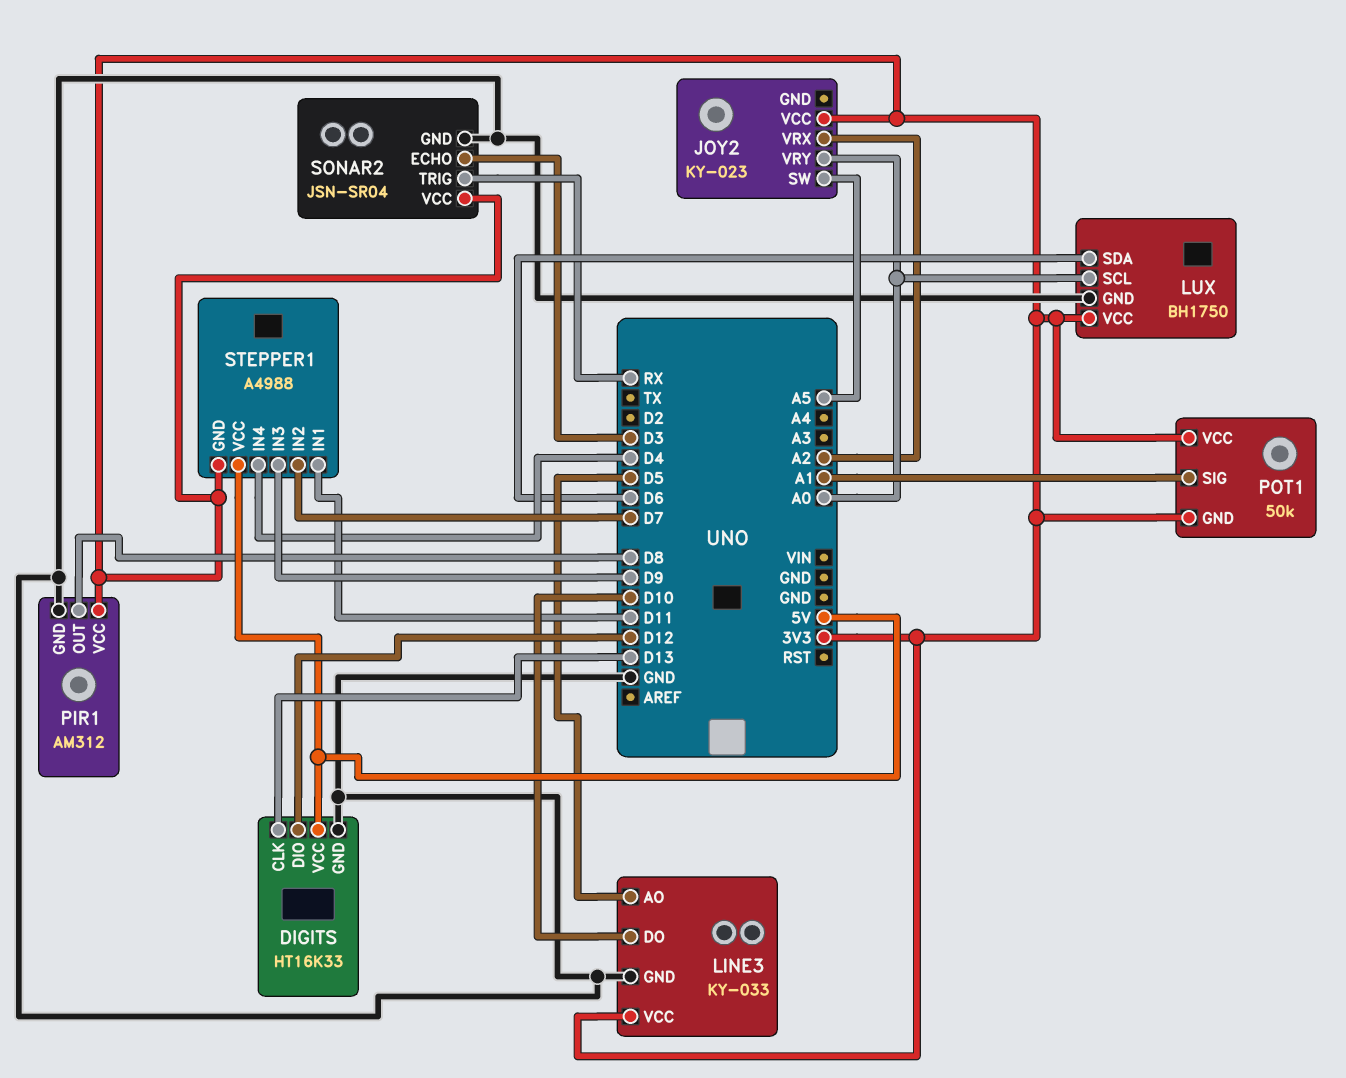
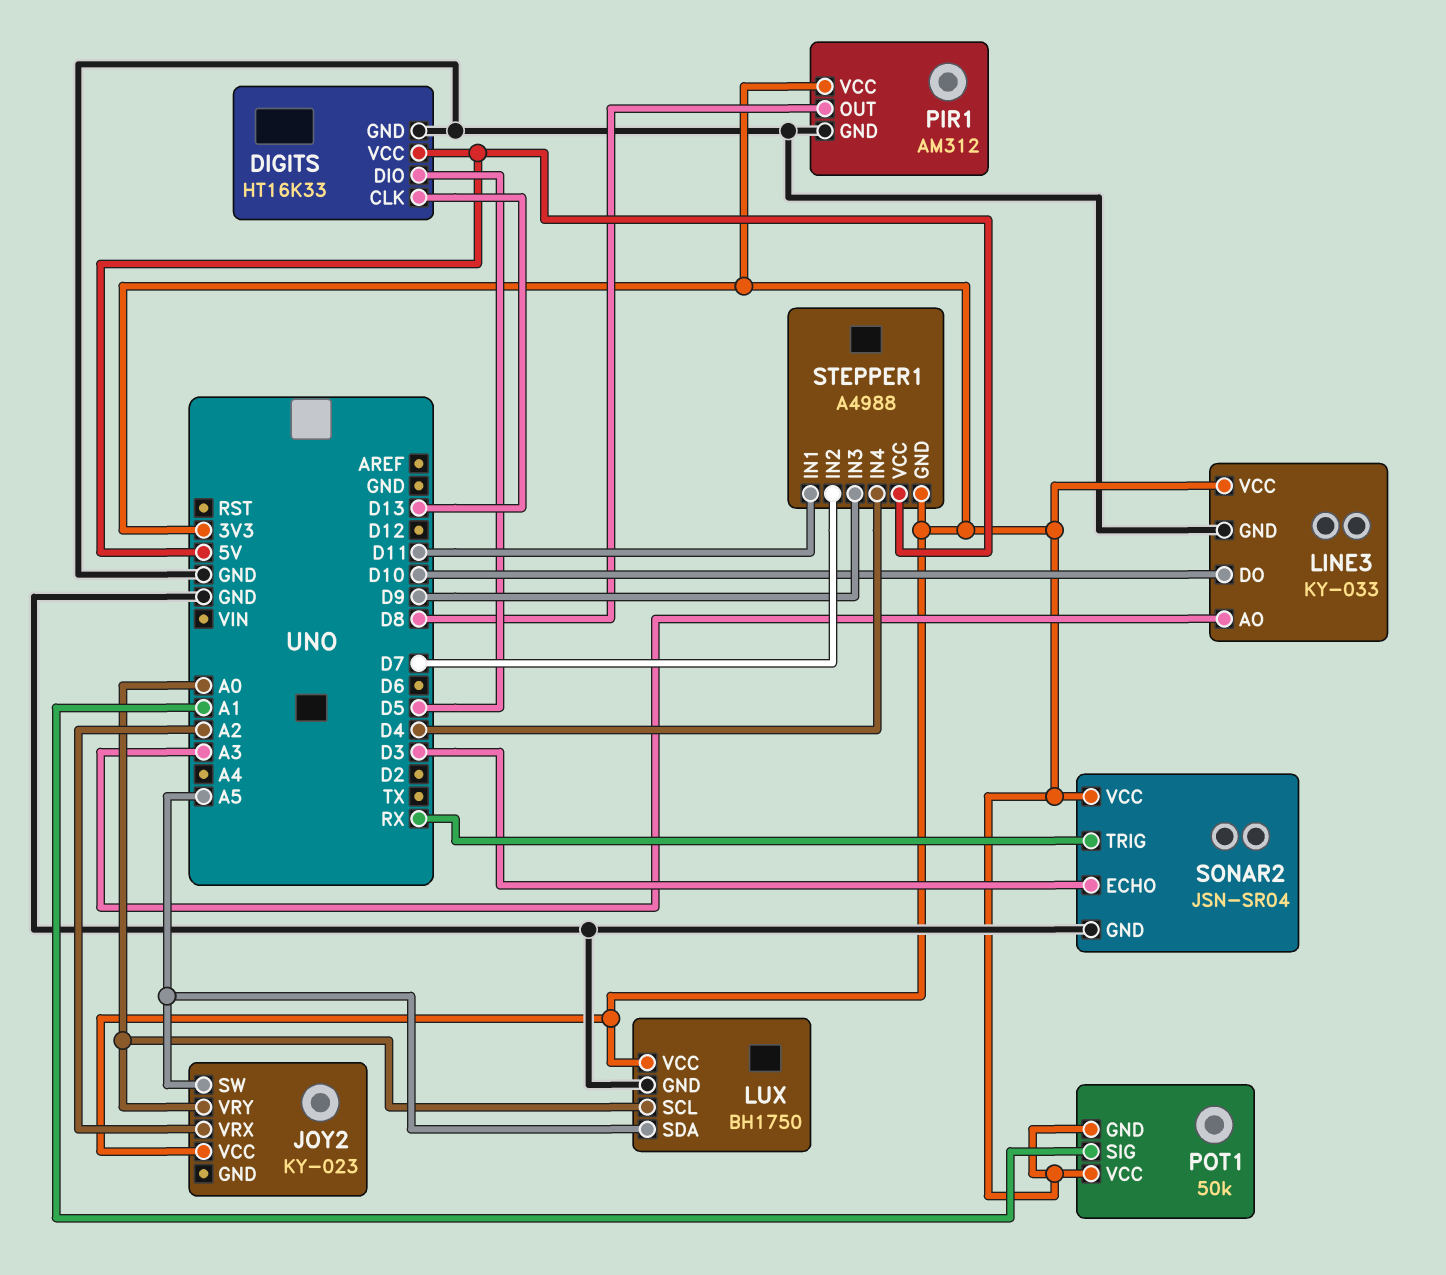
DIGITS pin DIO: D12 -> D5
LINE3 pin AO: D5 -> A3
LUX pin SDA: D6 -> A5

